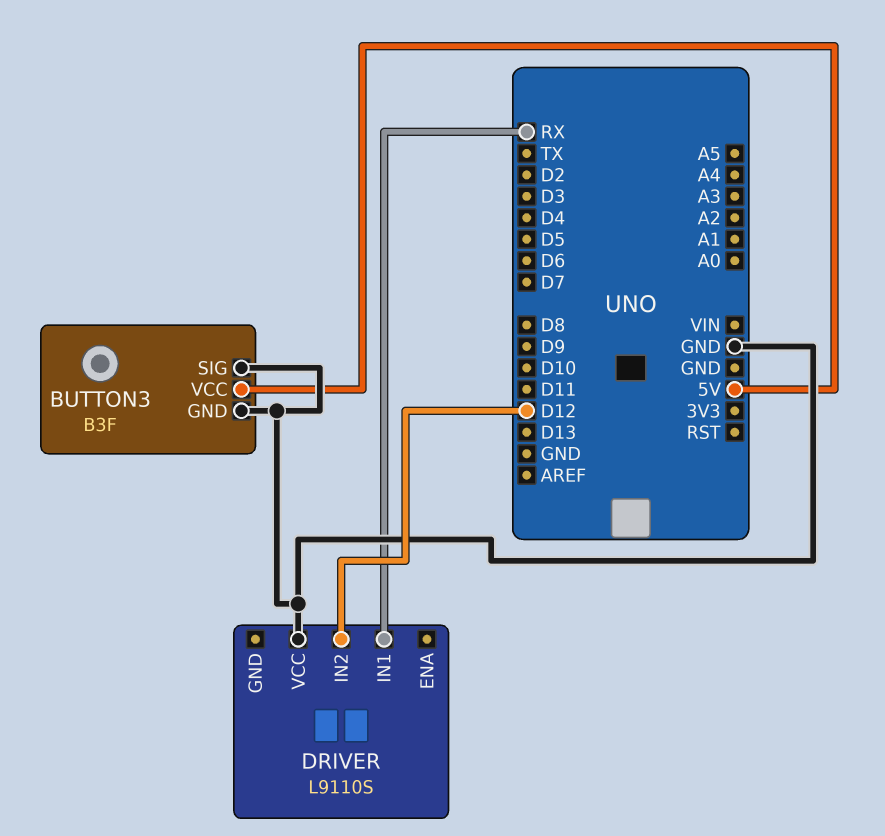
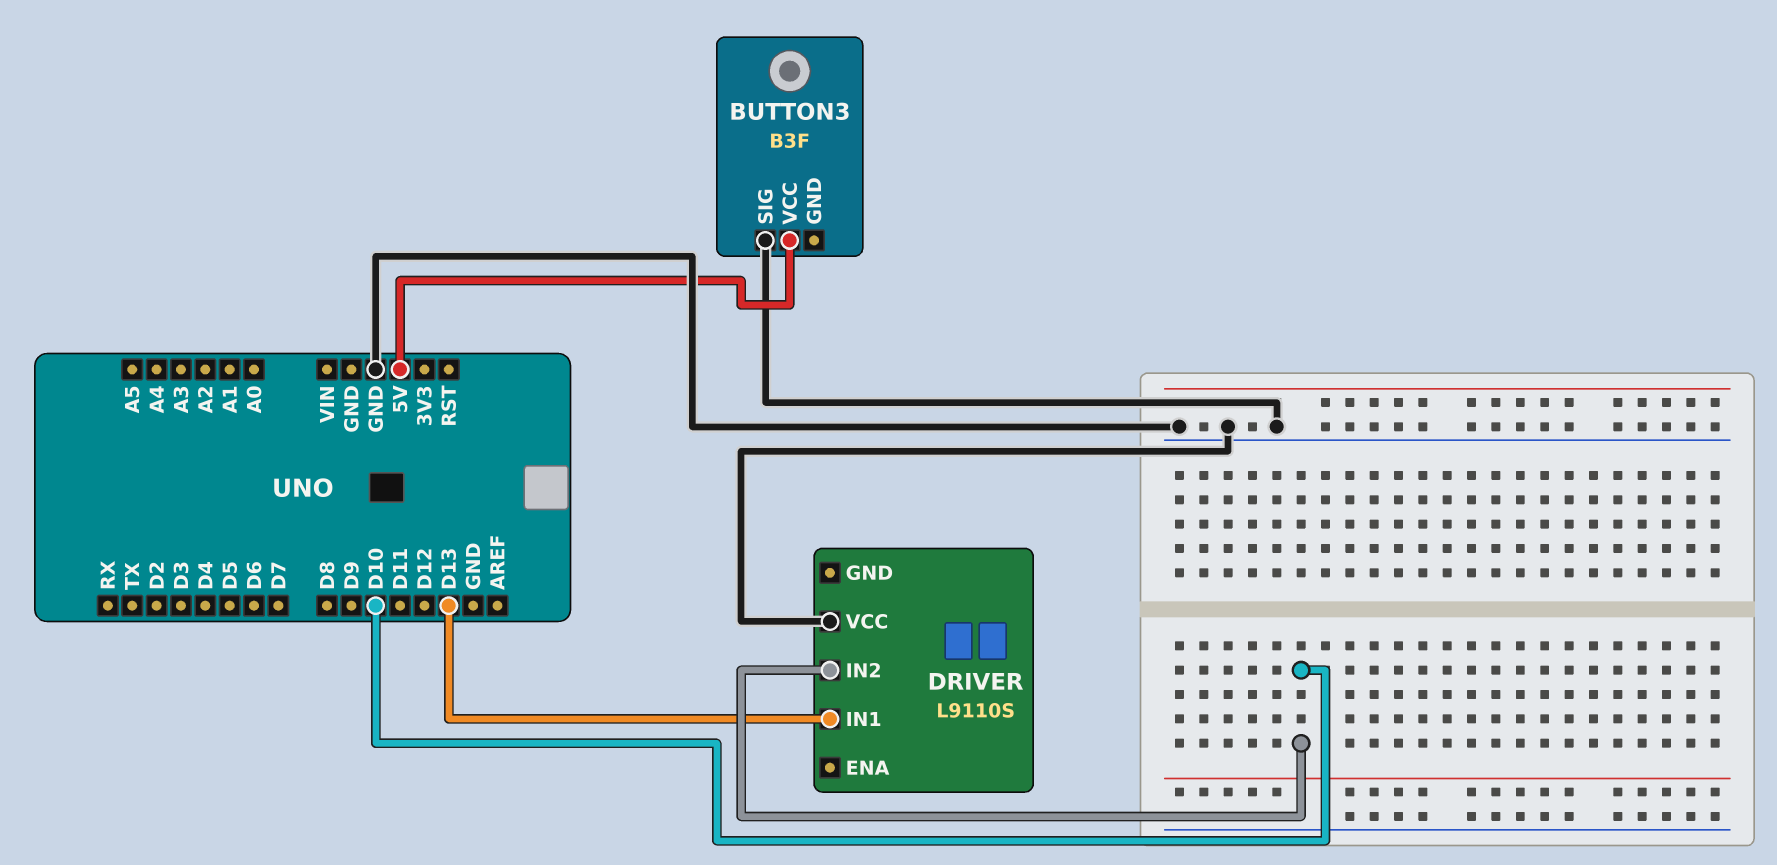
BUTTON3 pin GND: GND -> none
DRIVER pin IN1: RX -> D13
DRIVER pin IN2: D12 -> D10

